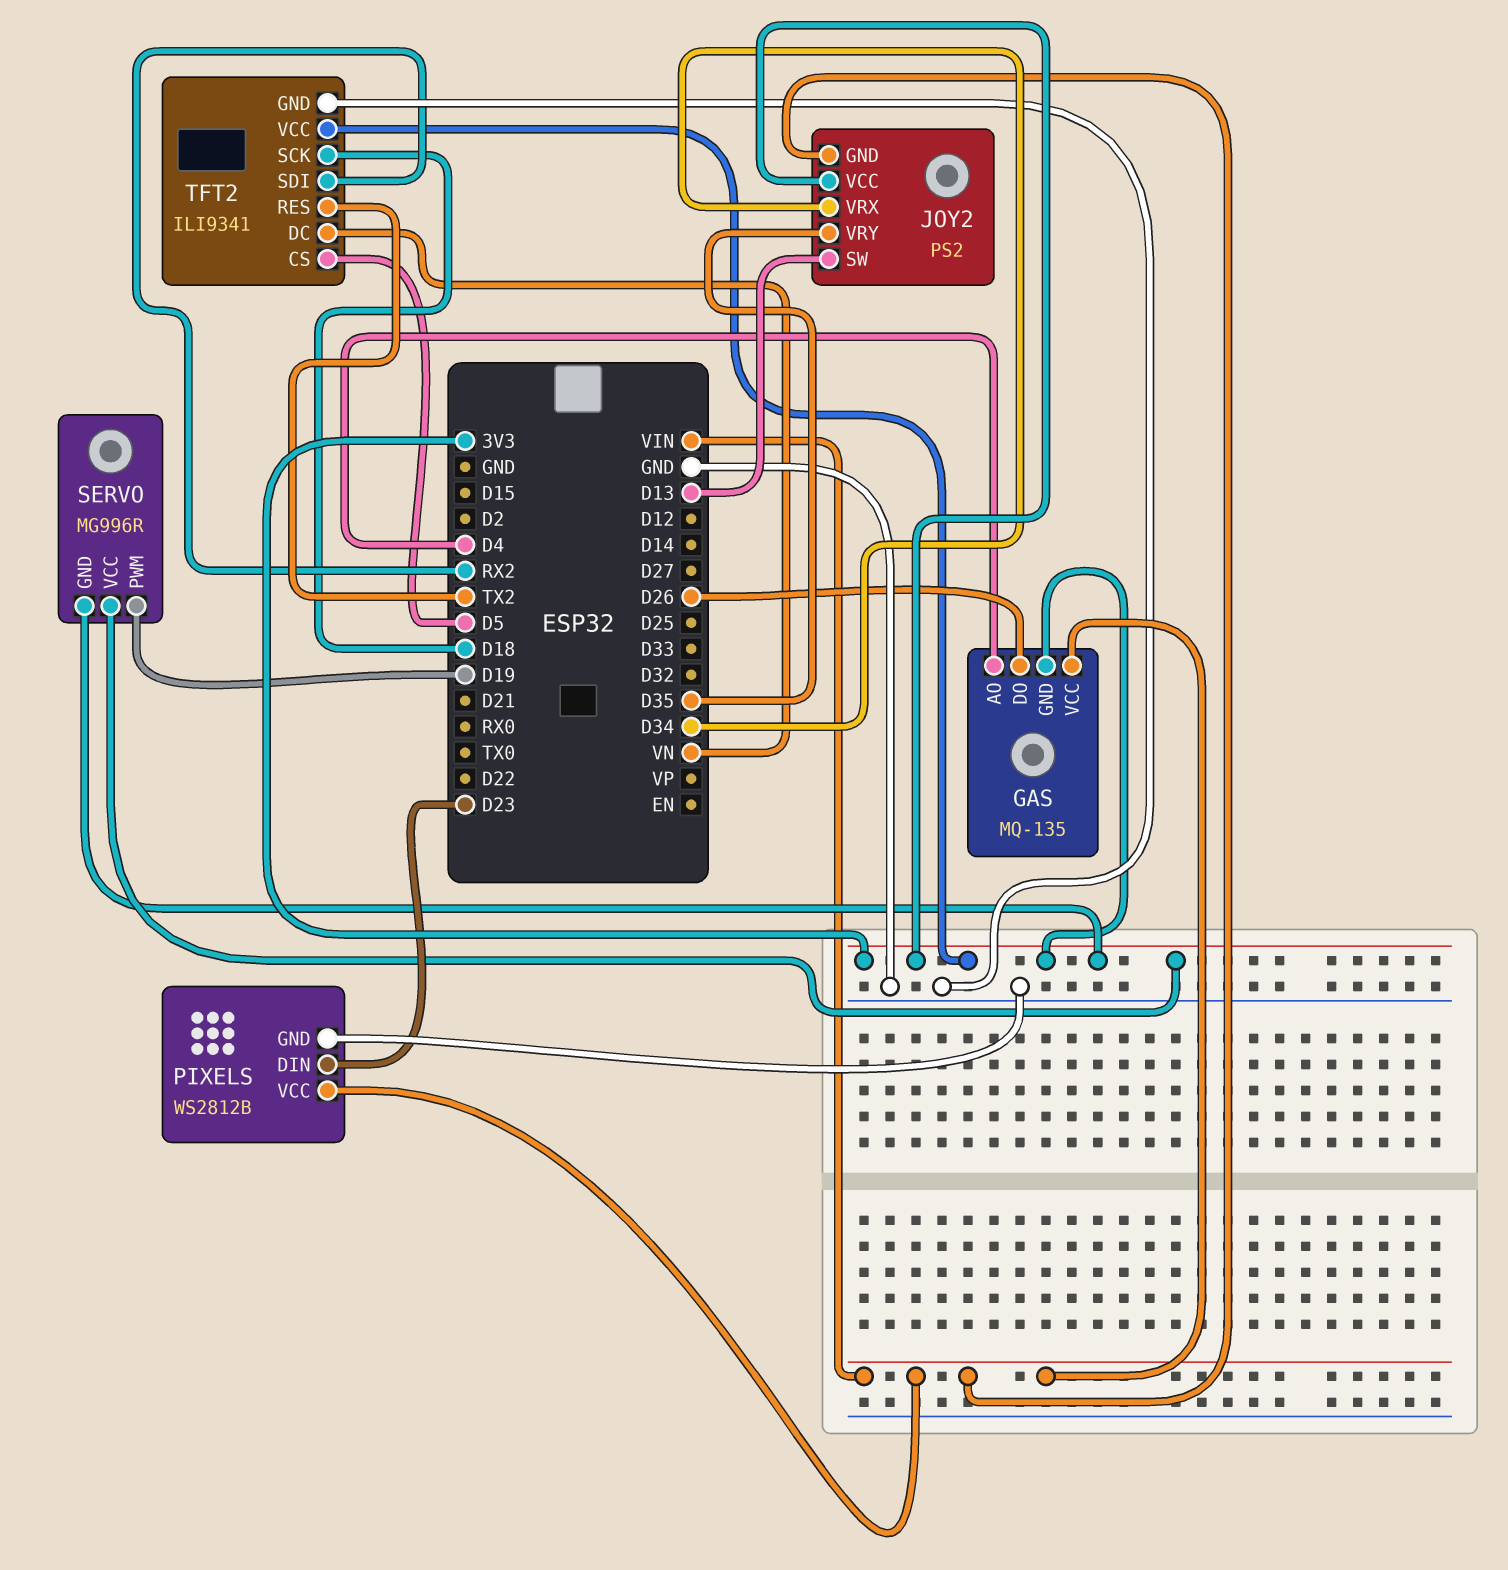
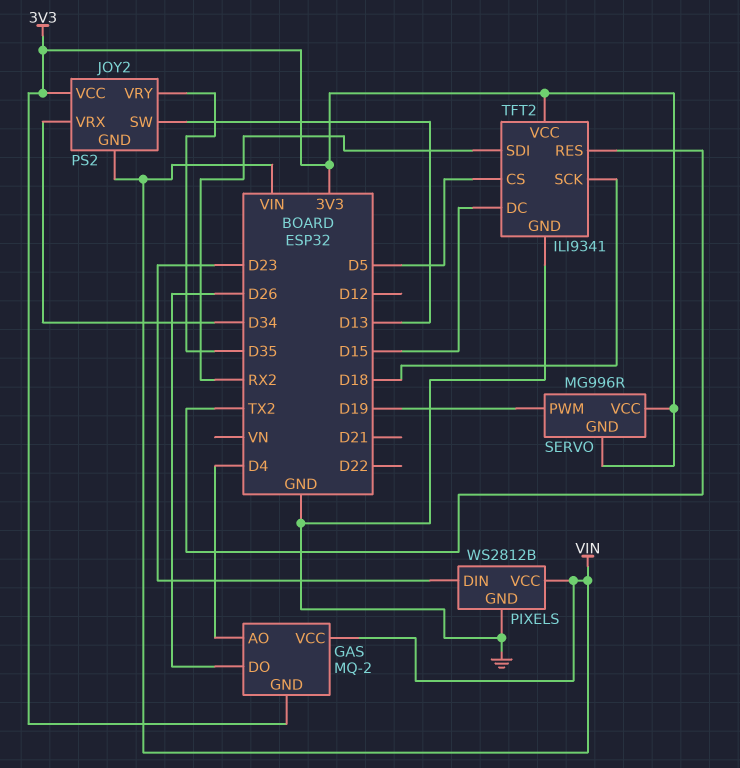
GAS: MQ-135 -> MQ-2
TFT2 pin DC: VN -> D15

